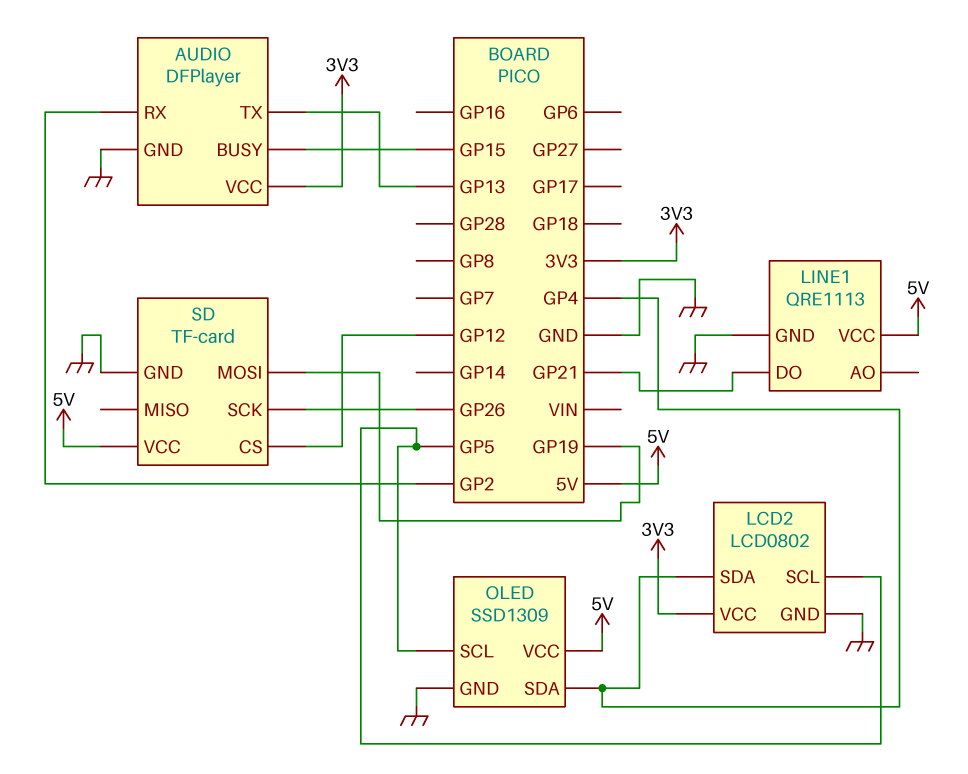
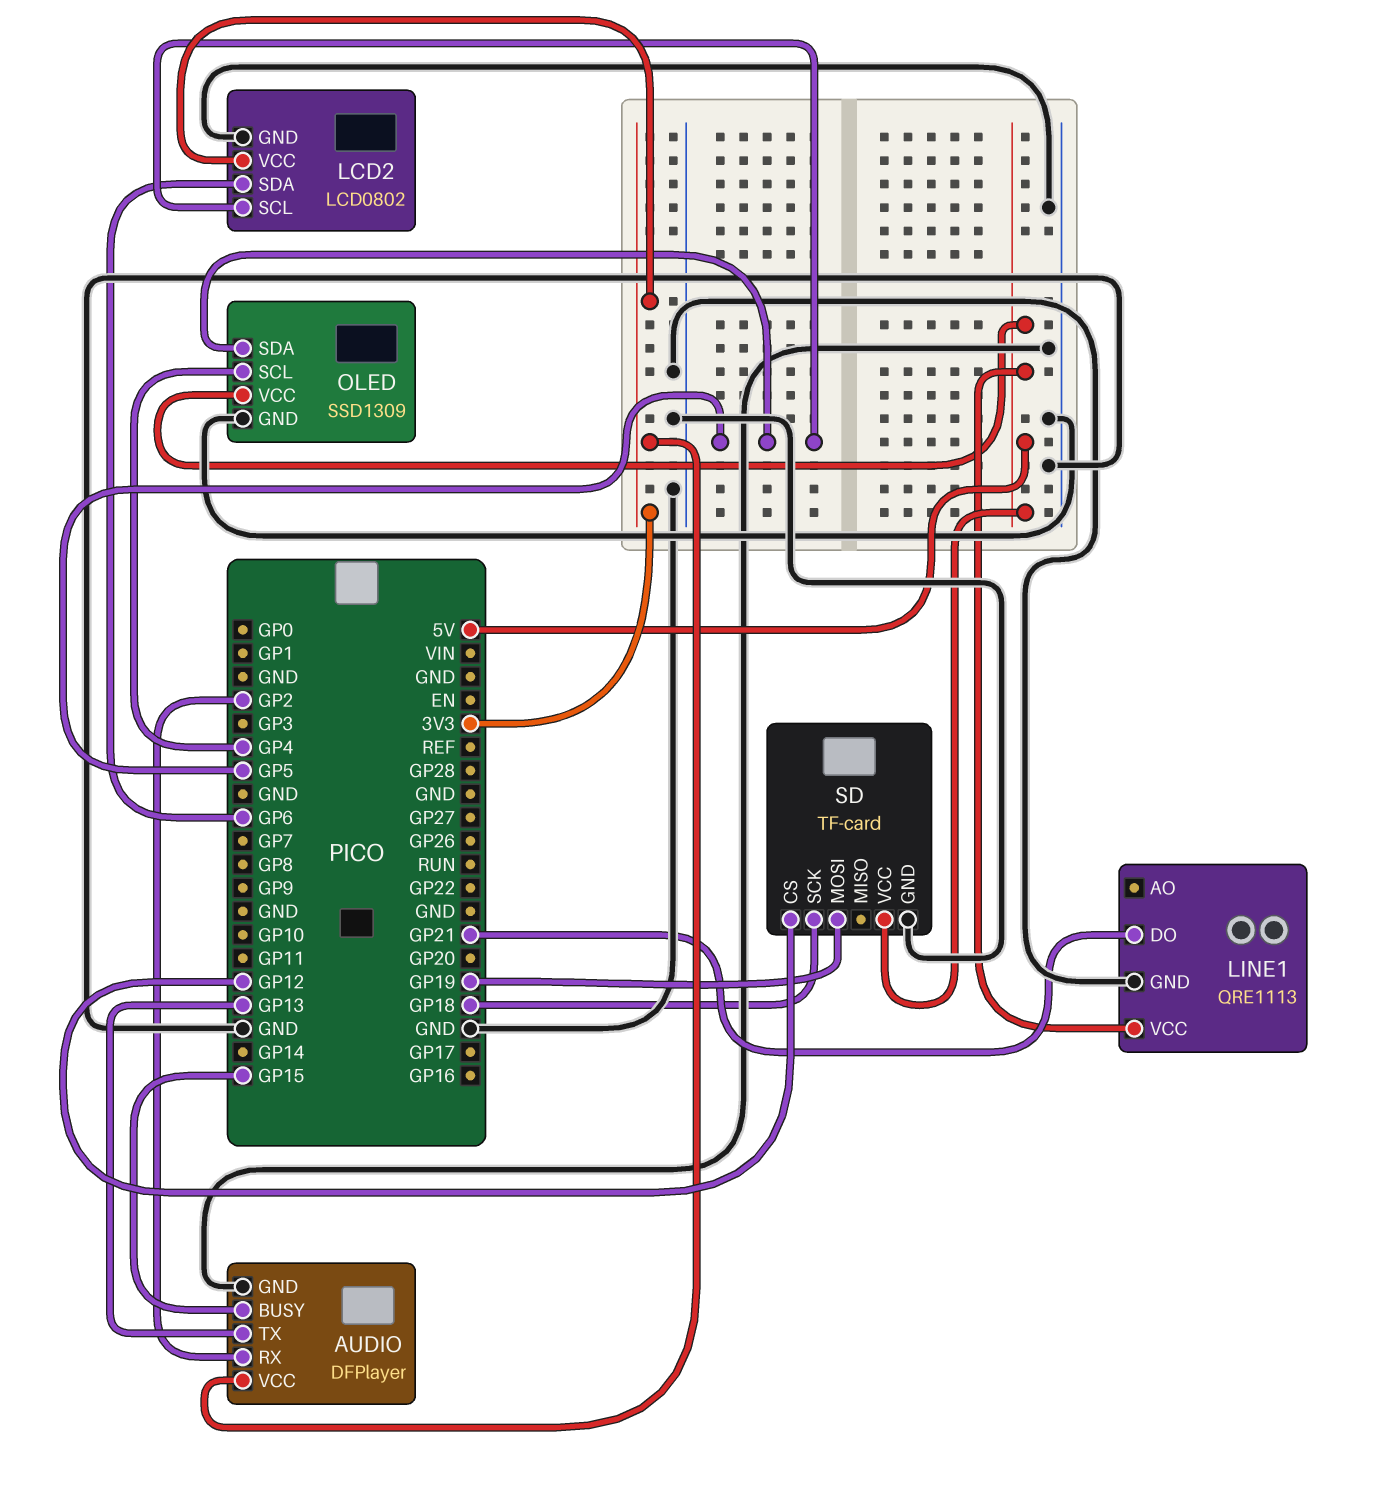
LCD2 pin SDA: GP4 -> GP6
OLED pin SCL: GP5 -> GP4
OLED pin SDA: GP4 -> GP5
SD pin SCK: GP26 -> GP18

